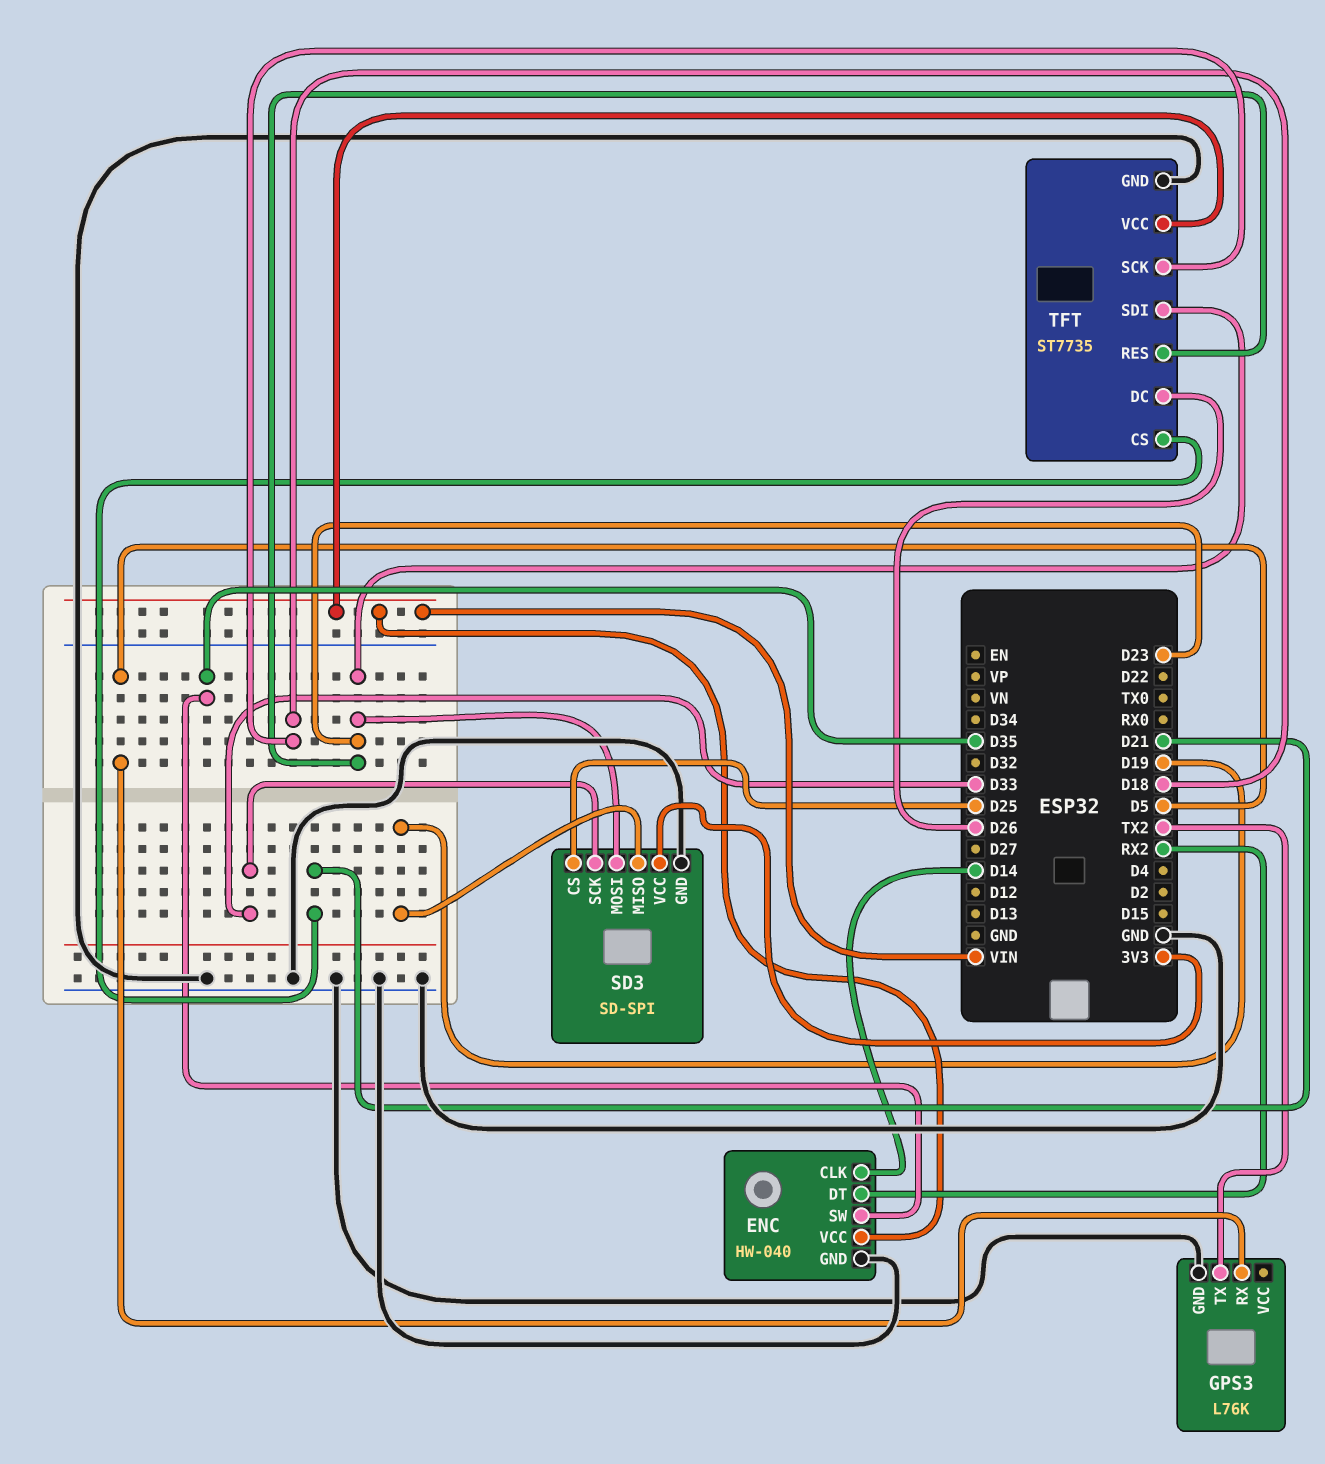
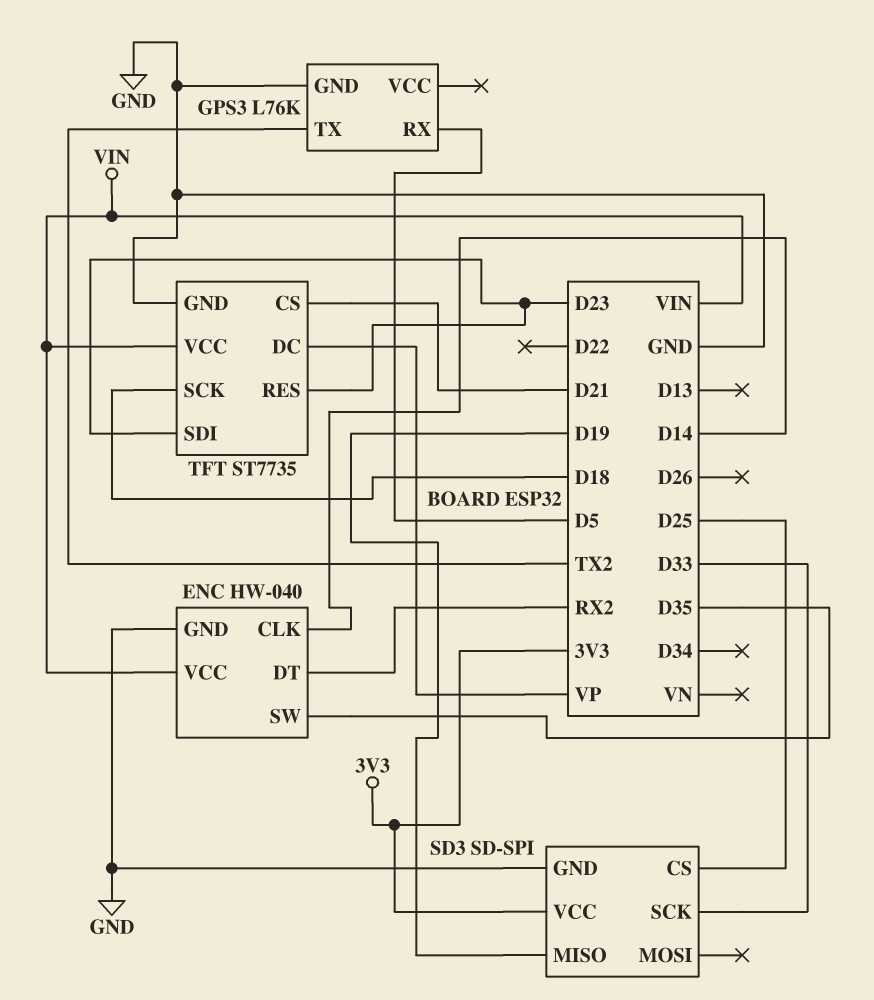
SD3 pin MOSI: D23 -> none
TFT pin DC: D26 -> VP

